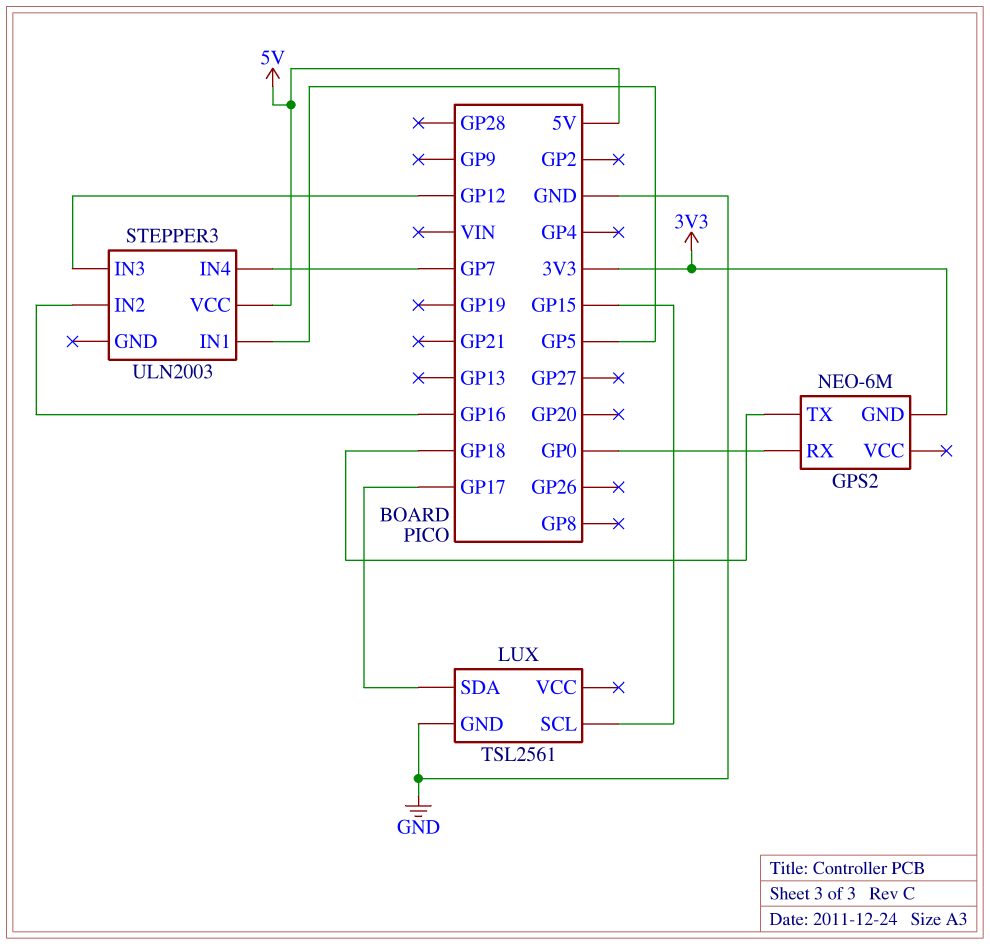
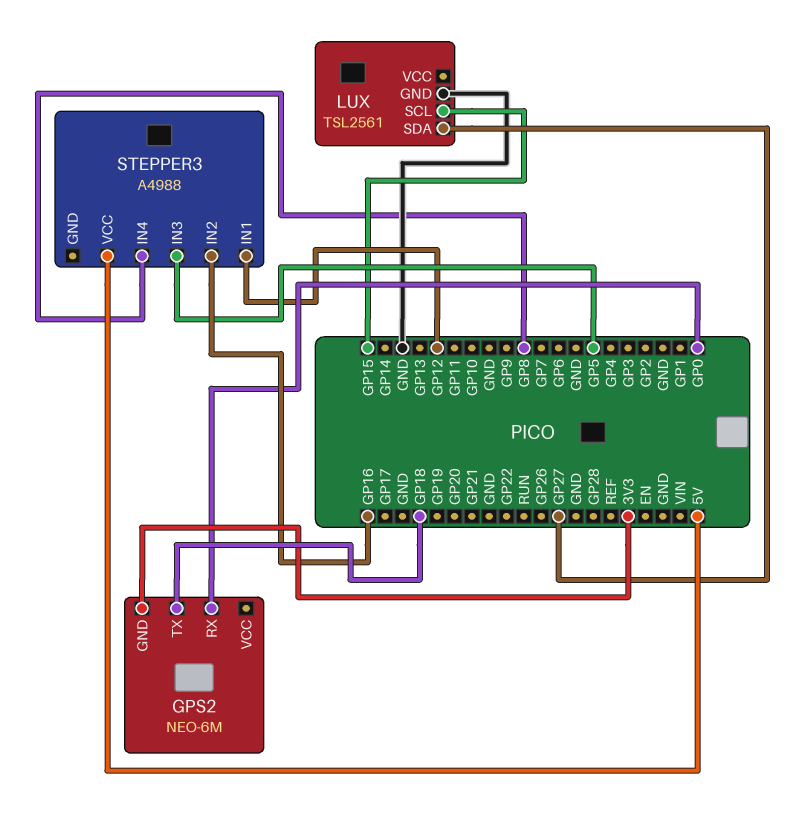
LUX pin SDA: GP17 -> GP27
STEPPER3: ULN2003 -> A4988
STEPPER3 pin IN1: GP5 -> GP12
STEPPER3 pin IN3: GP12 -> GP5
STEPPER3 pin IN4: GP7 -> GP8

